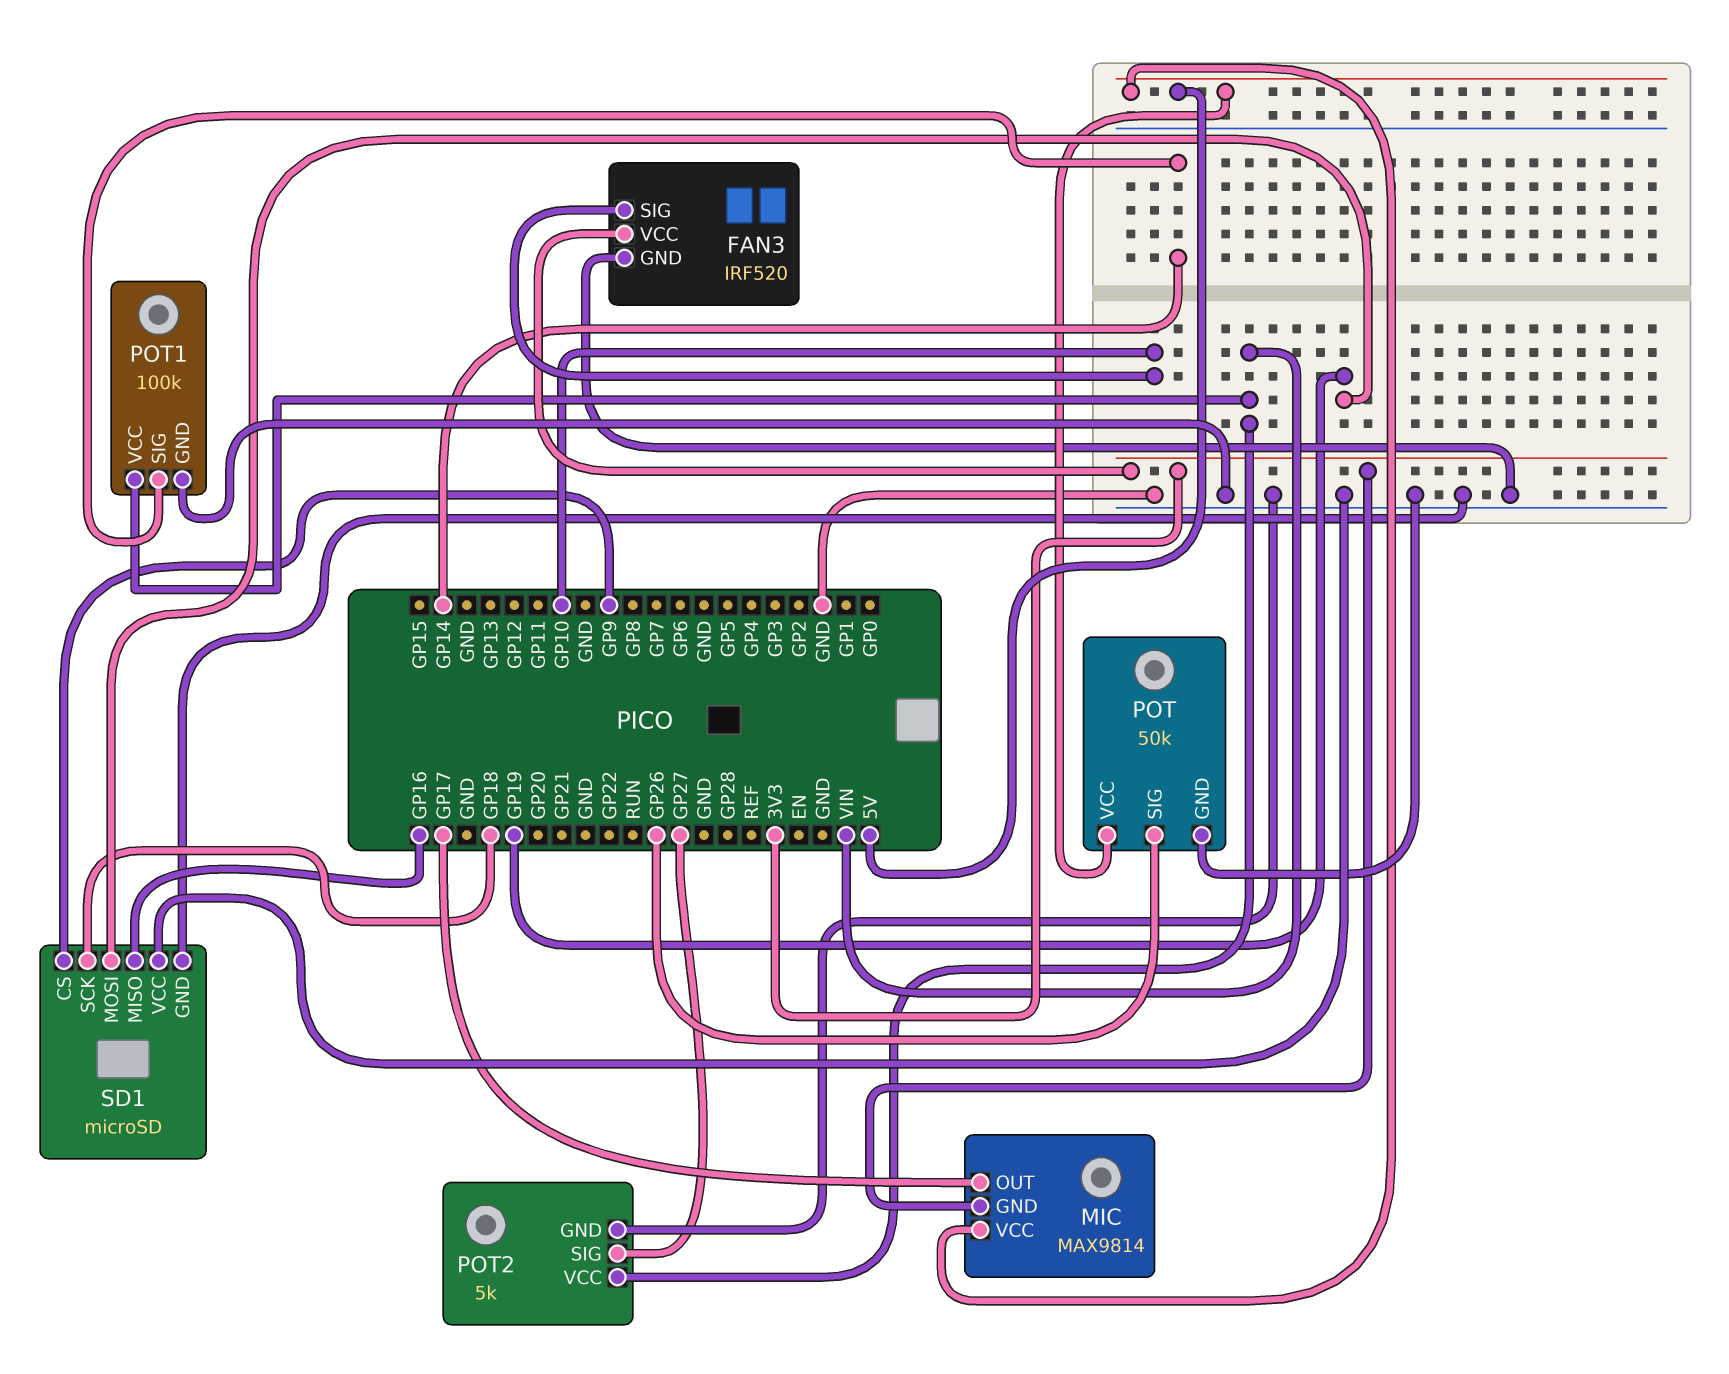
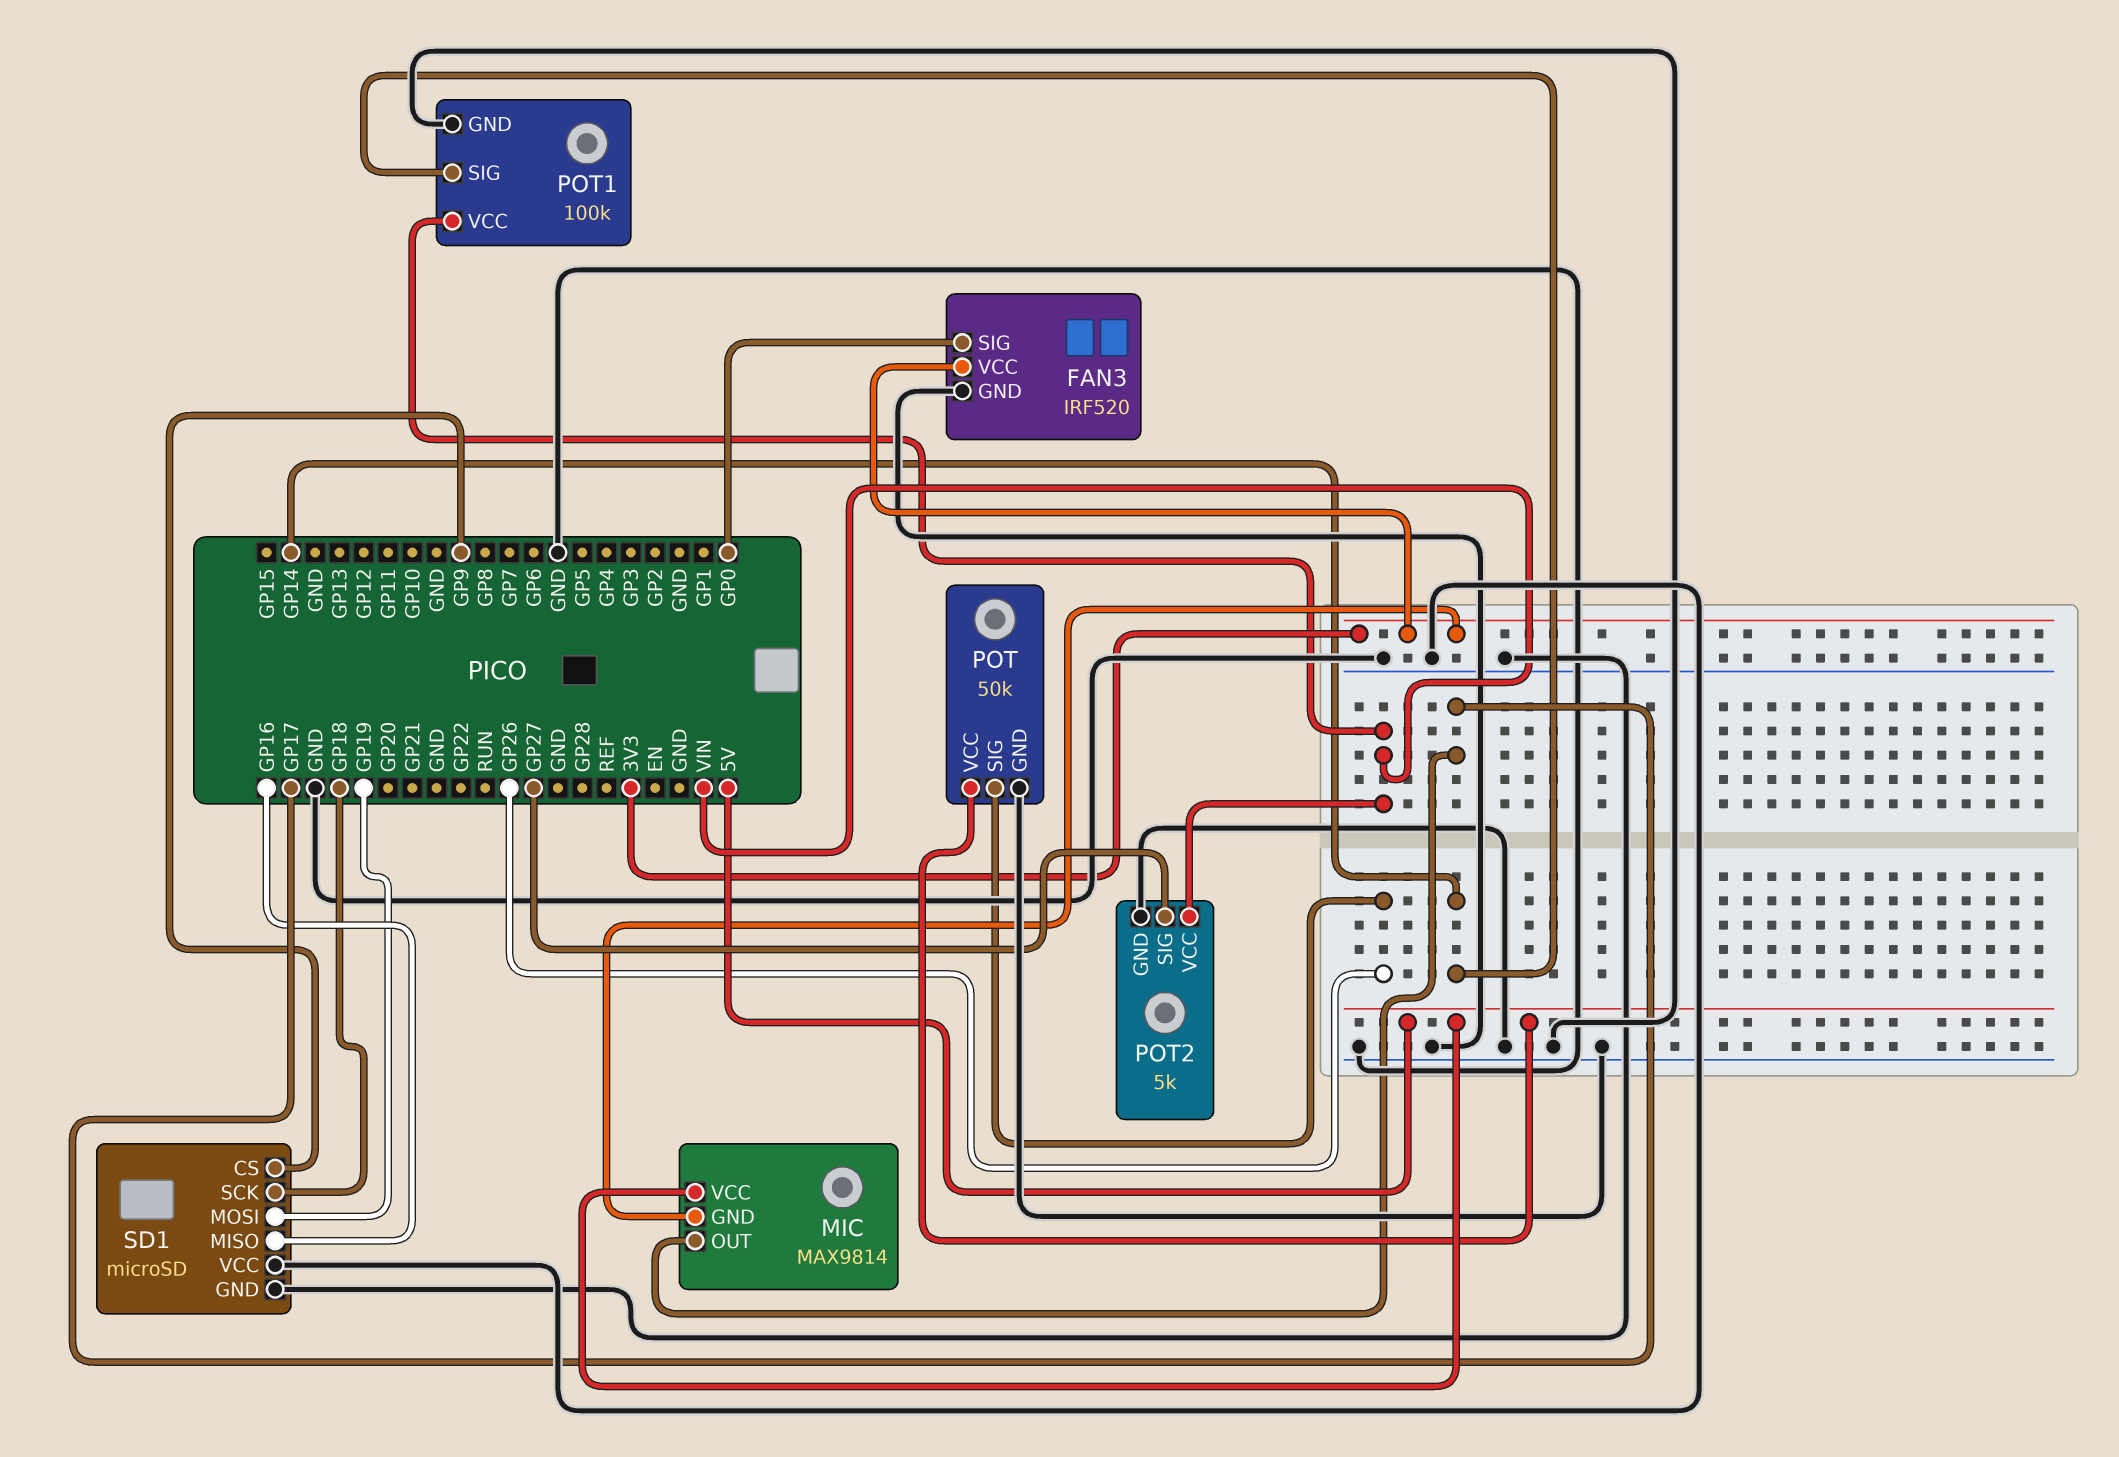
FAN3 pin SIG: GP10 -> GP0

